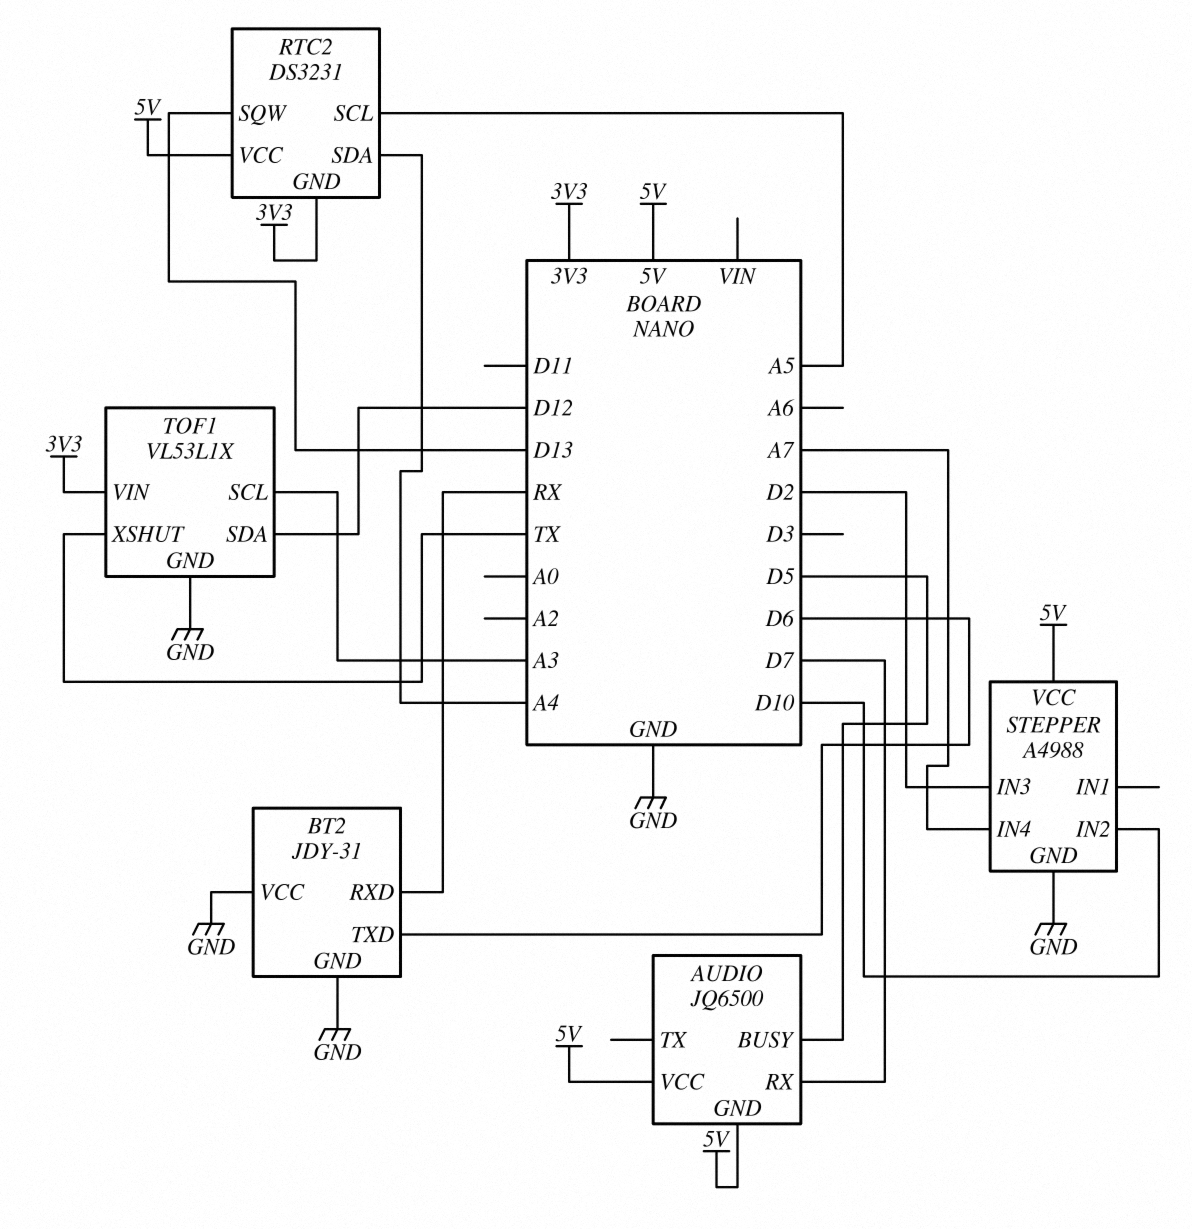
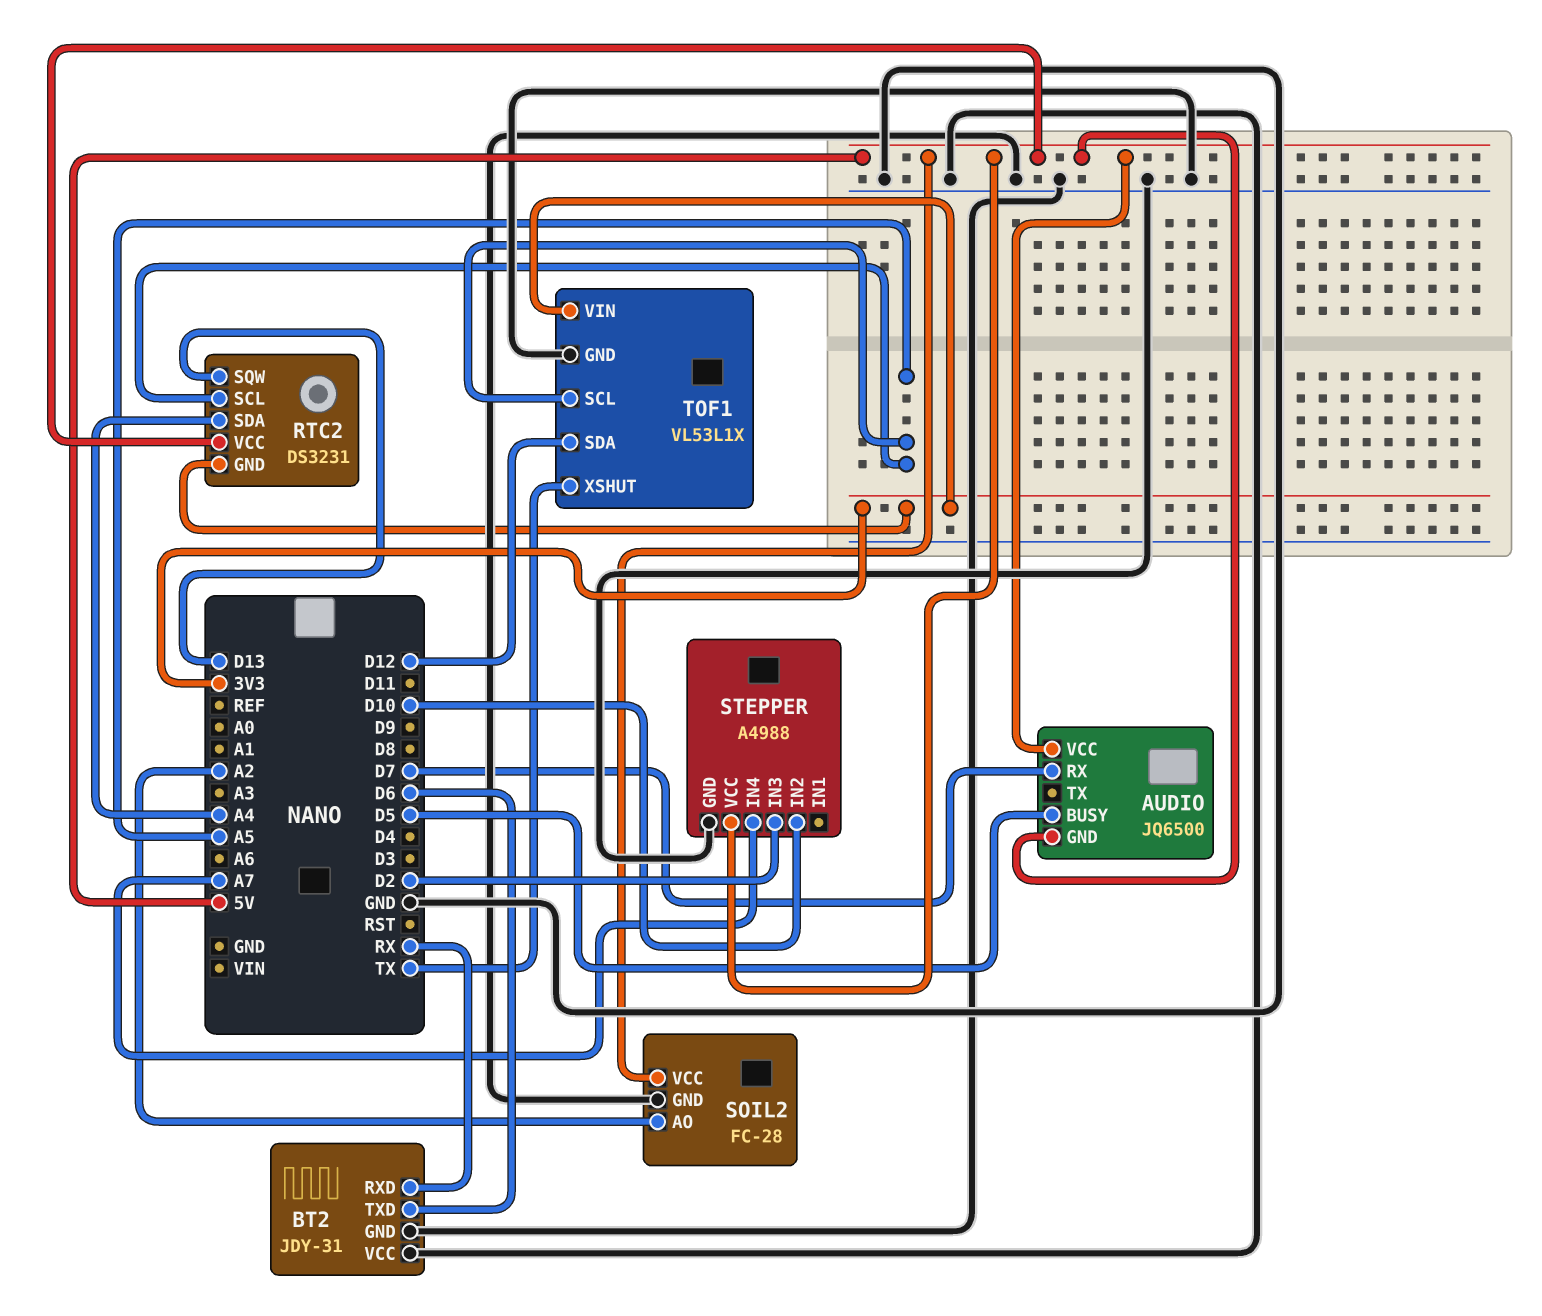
SOIL2: none -> FC-28
SOIL2 pin AO: none -> A2
SOIL2 pin GND: none -> GND
SOIL2 pin VCC: none -> 5V
TOF1 pin SCL: A3 -> A5

